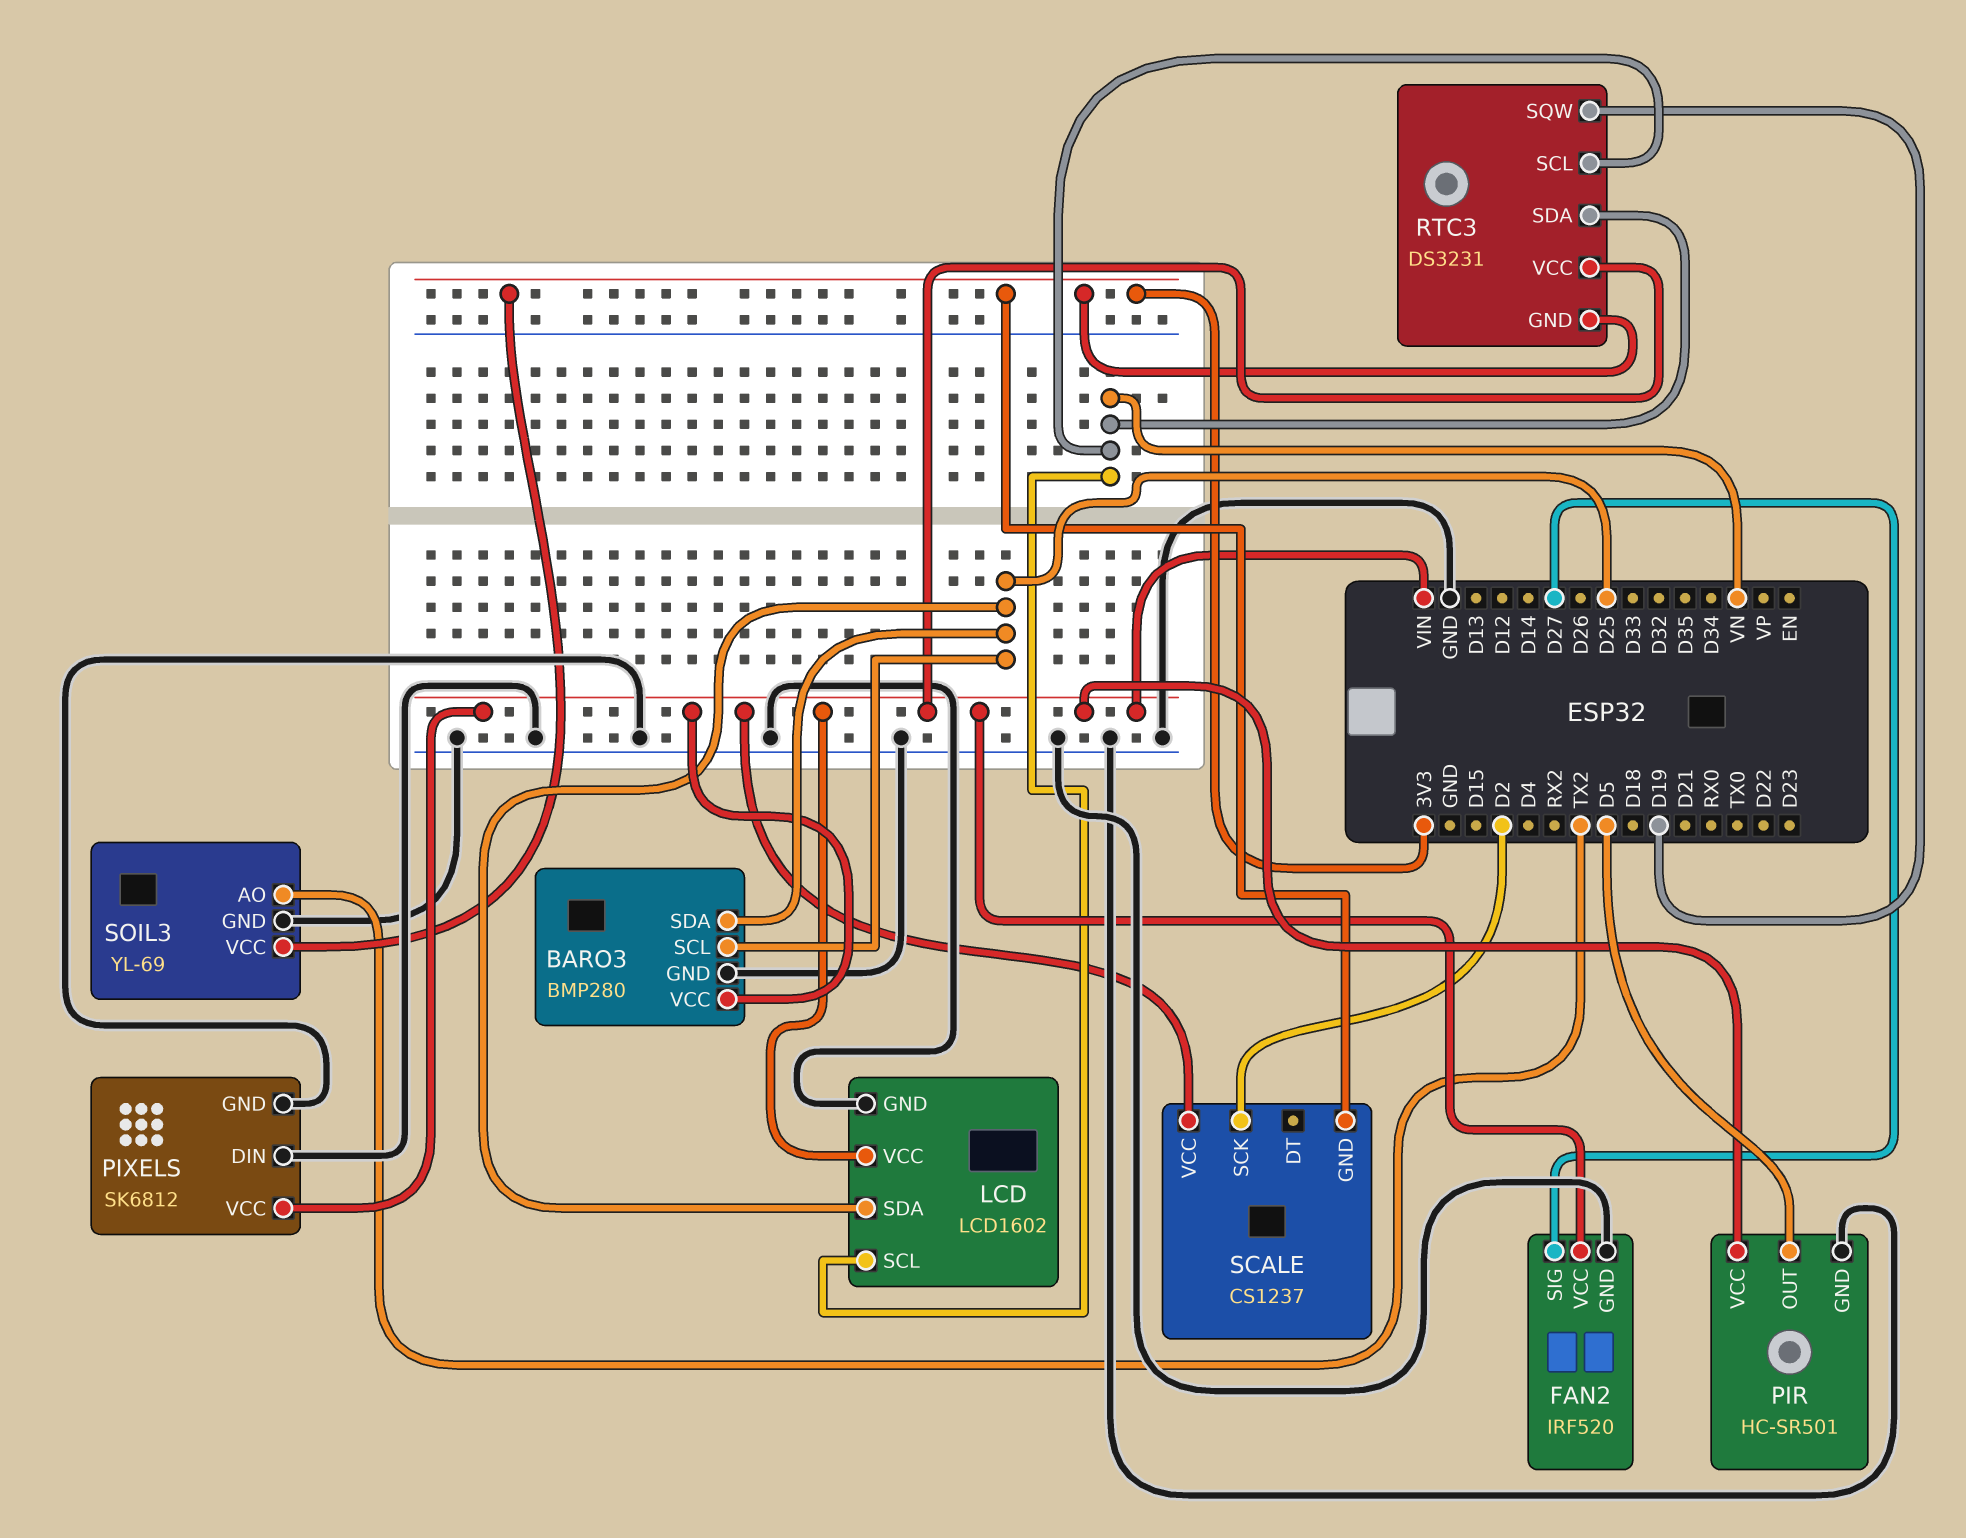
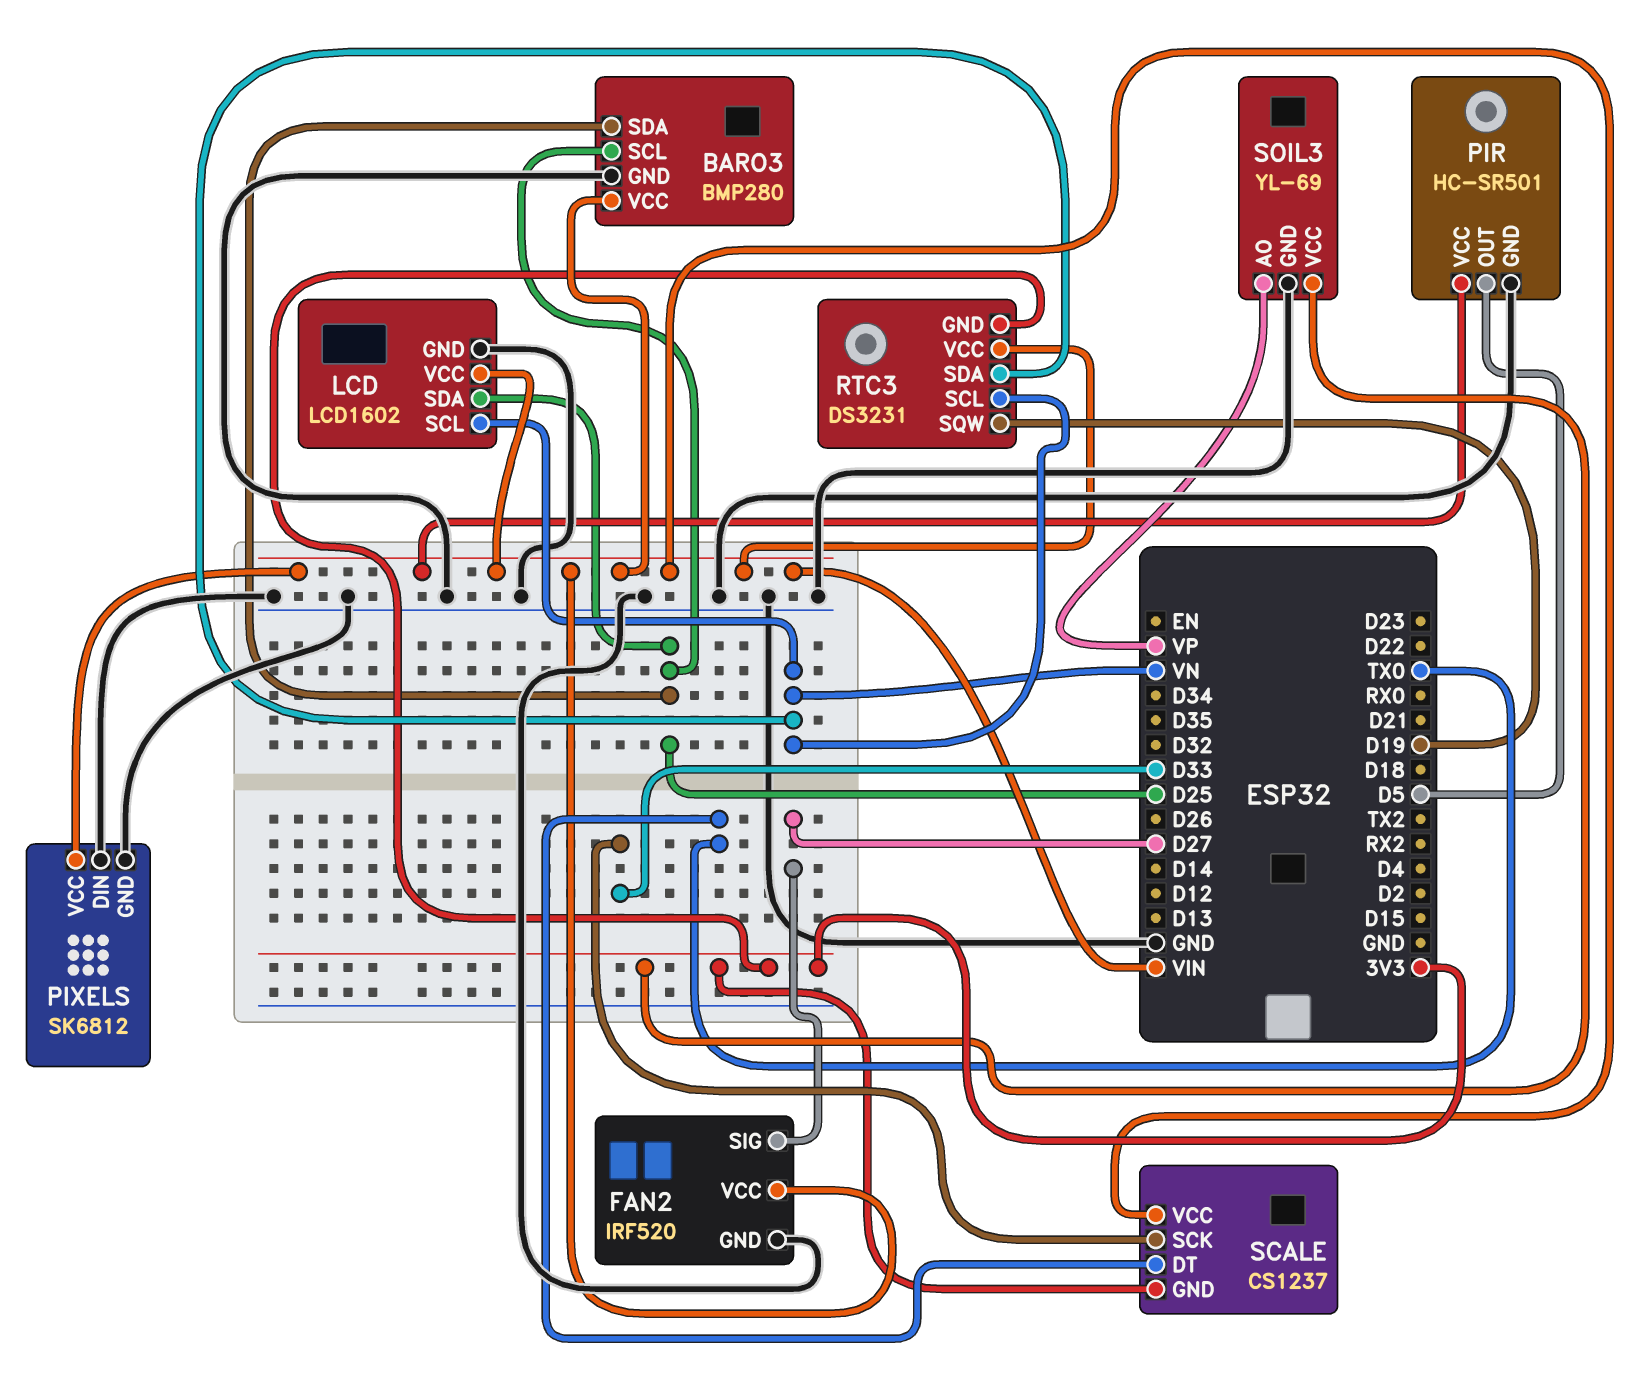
SCALE pin DT: none -> TX0
SCALE pin SCK: D2 -> D33
SOIL3 pin AO: TX2 -> VP

